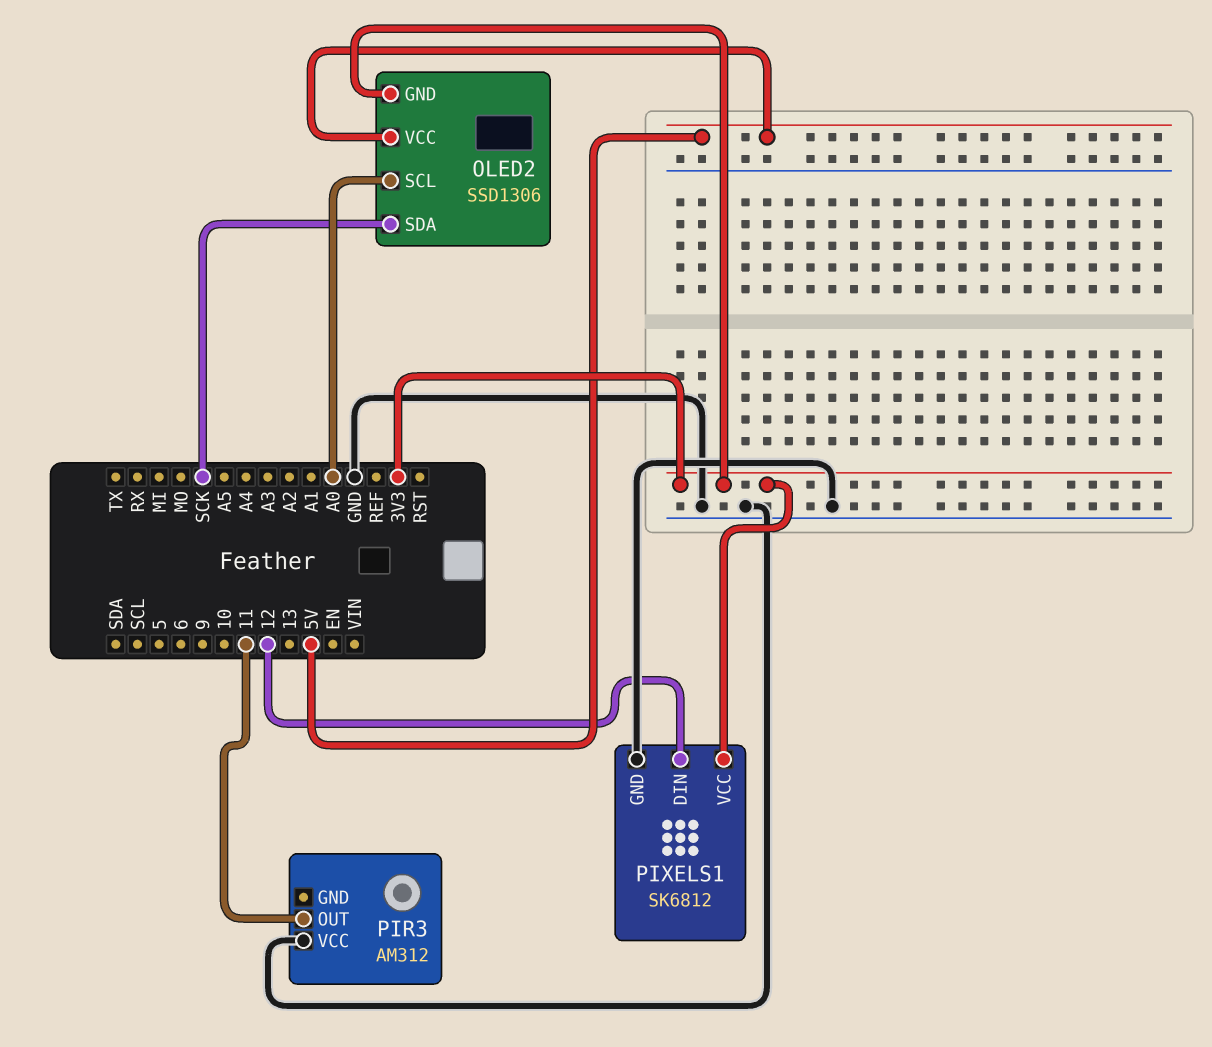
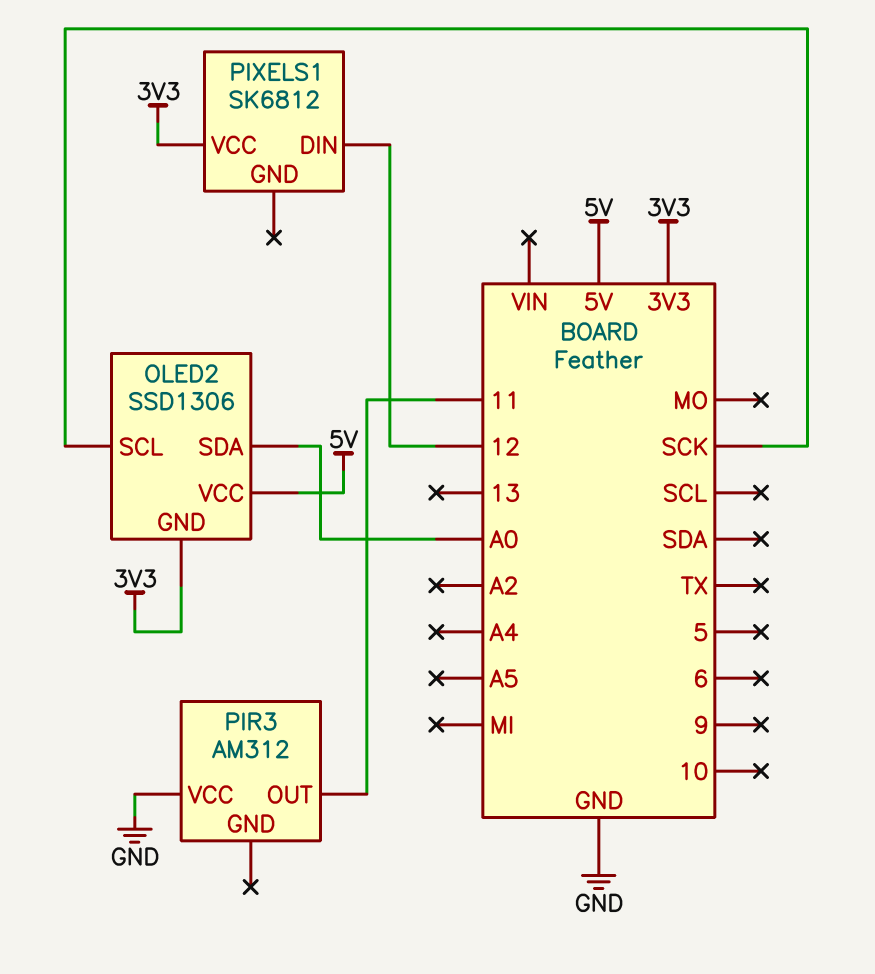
OLED2 pin SCL: A0 -> SCK
OLED2 pin SDA: SCK -> A0
PIXELS1 pin GND: GND -> none

